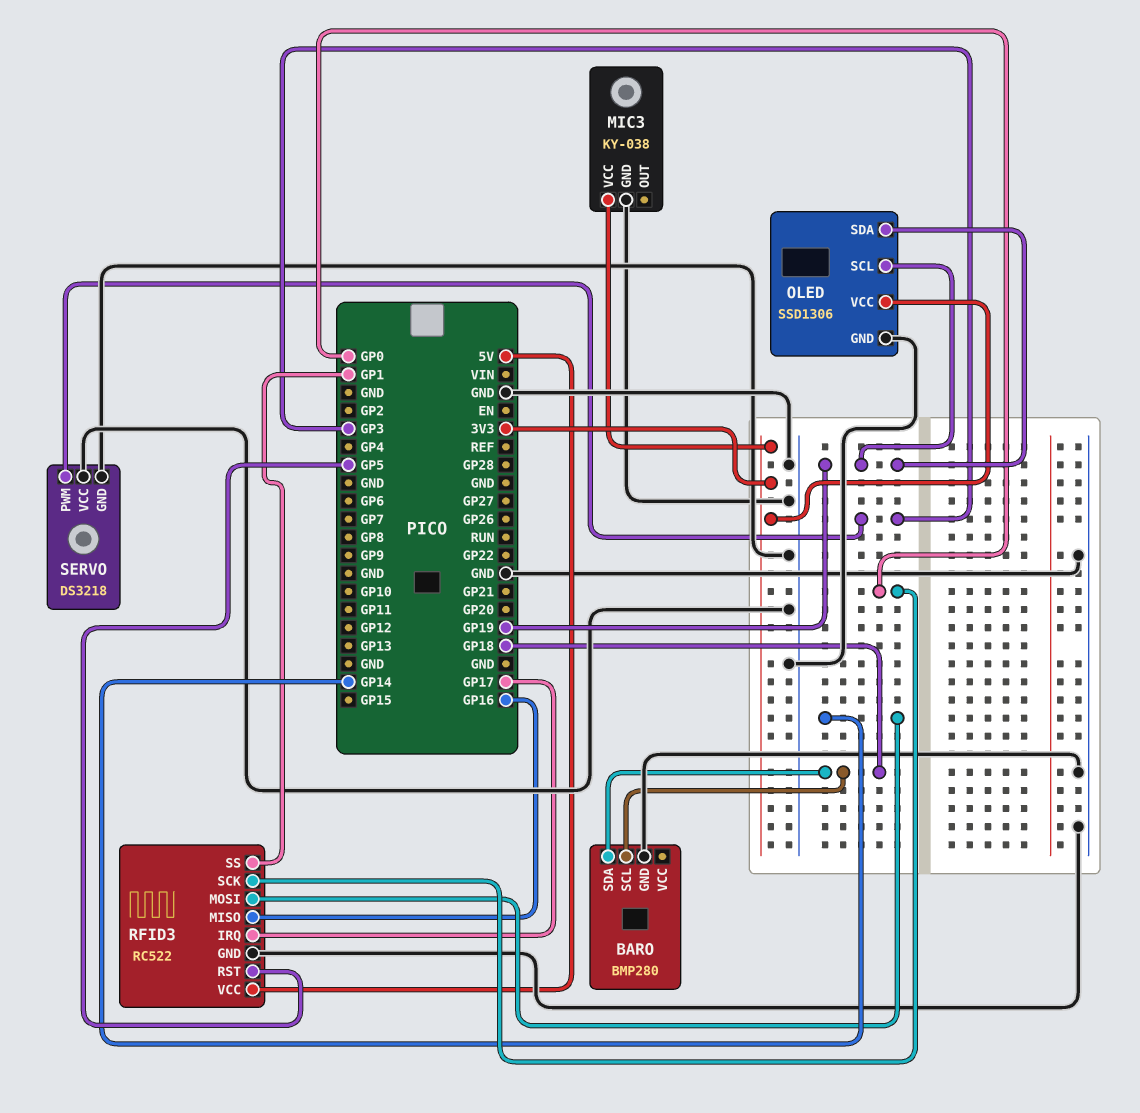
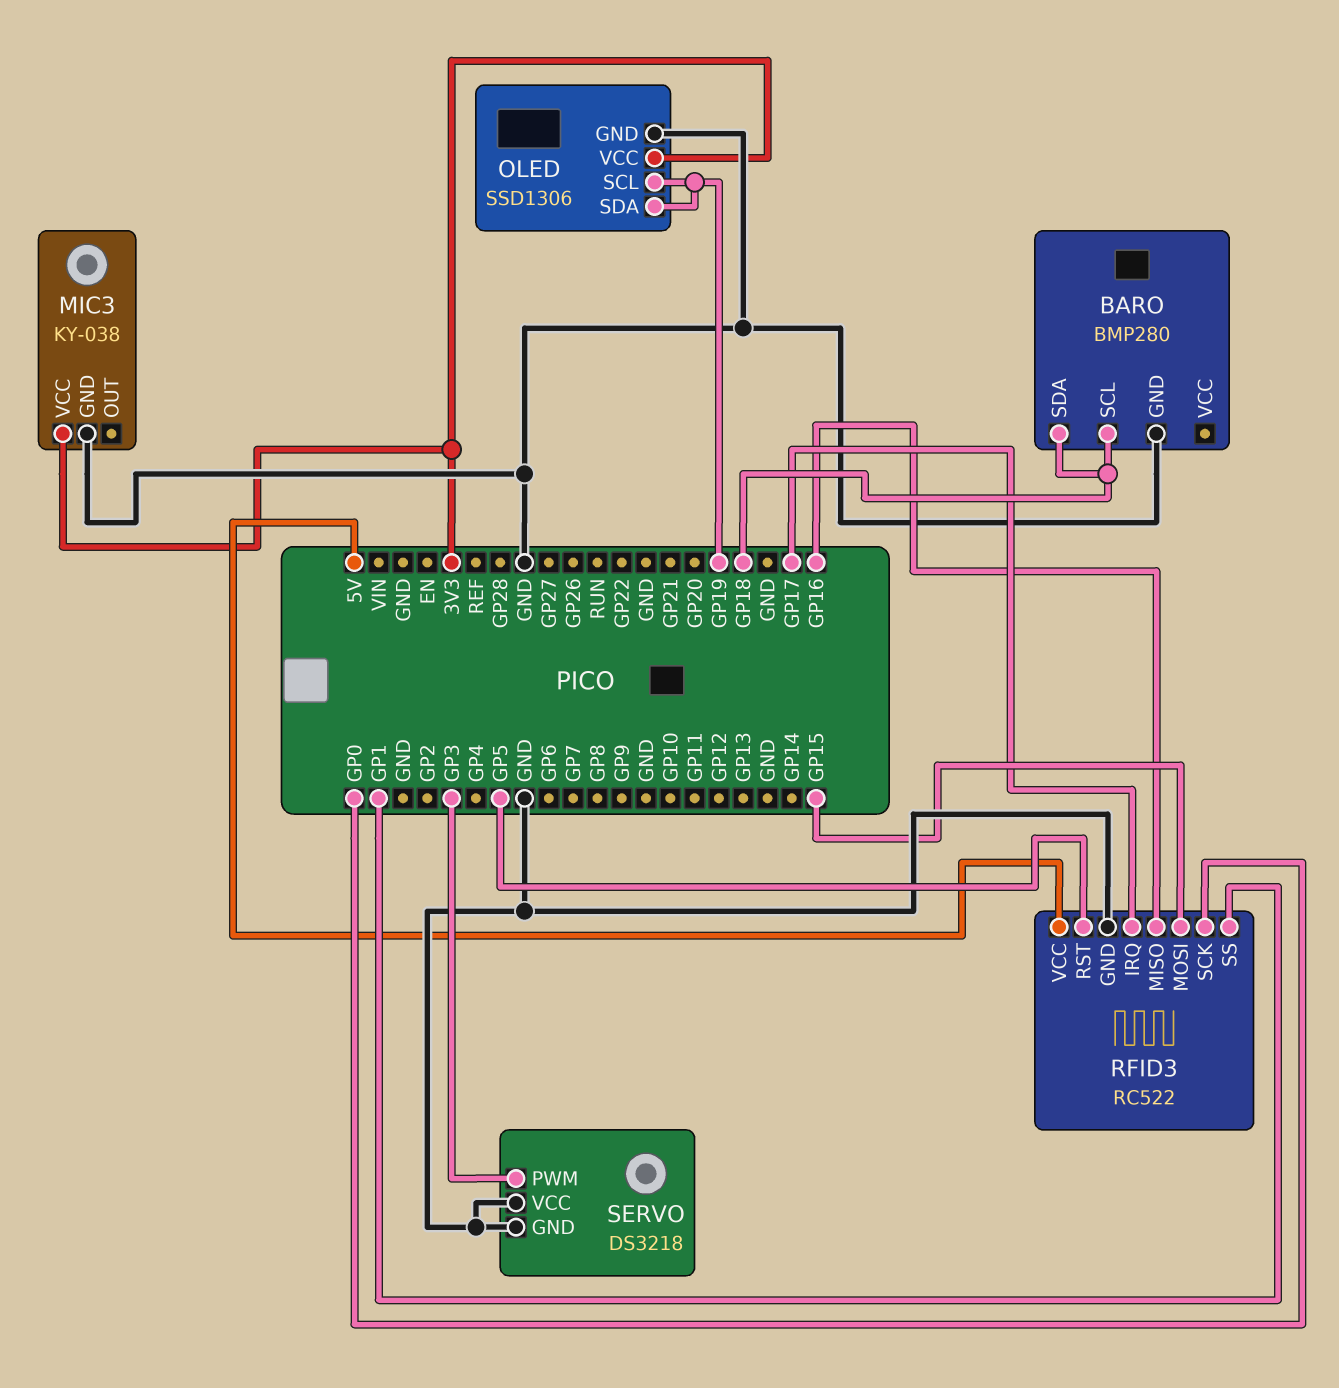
RFID3 pin MOSI: GP14 -> GP15

